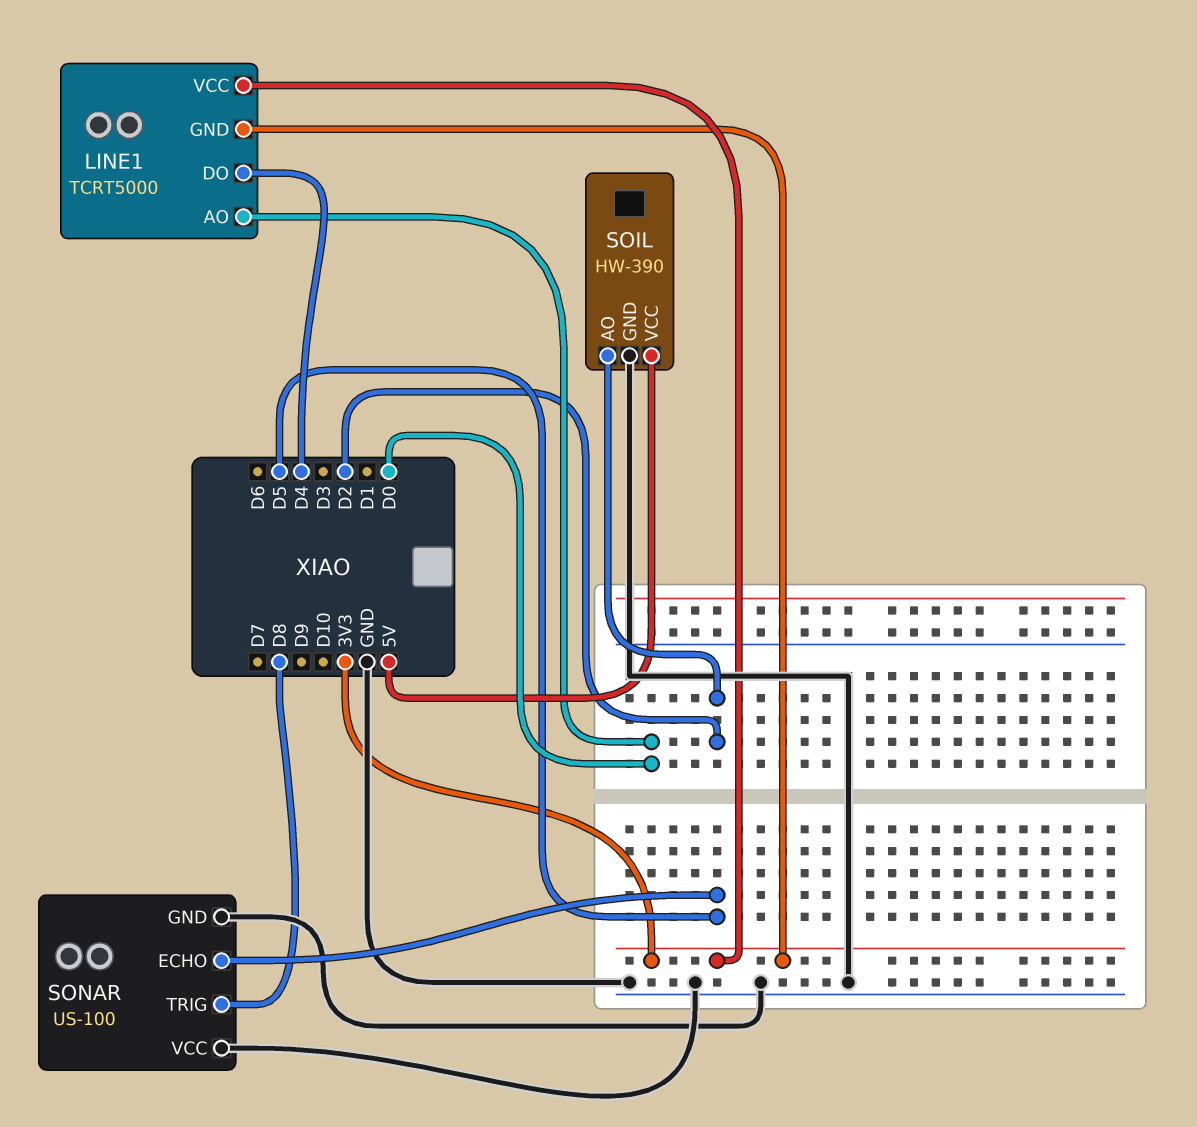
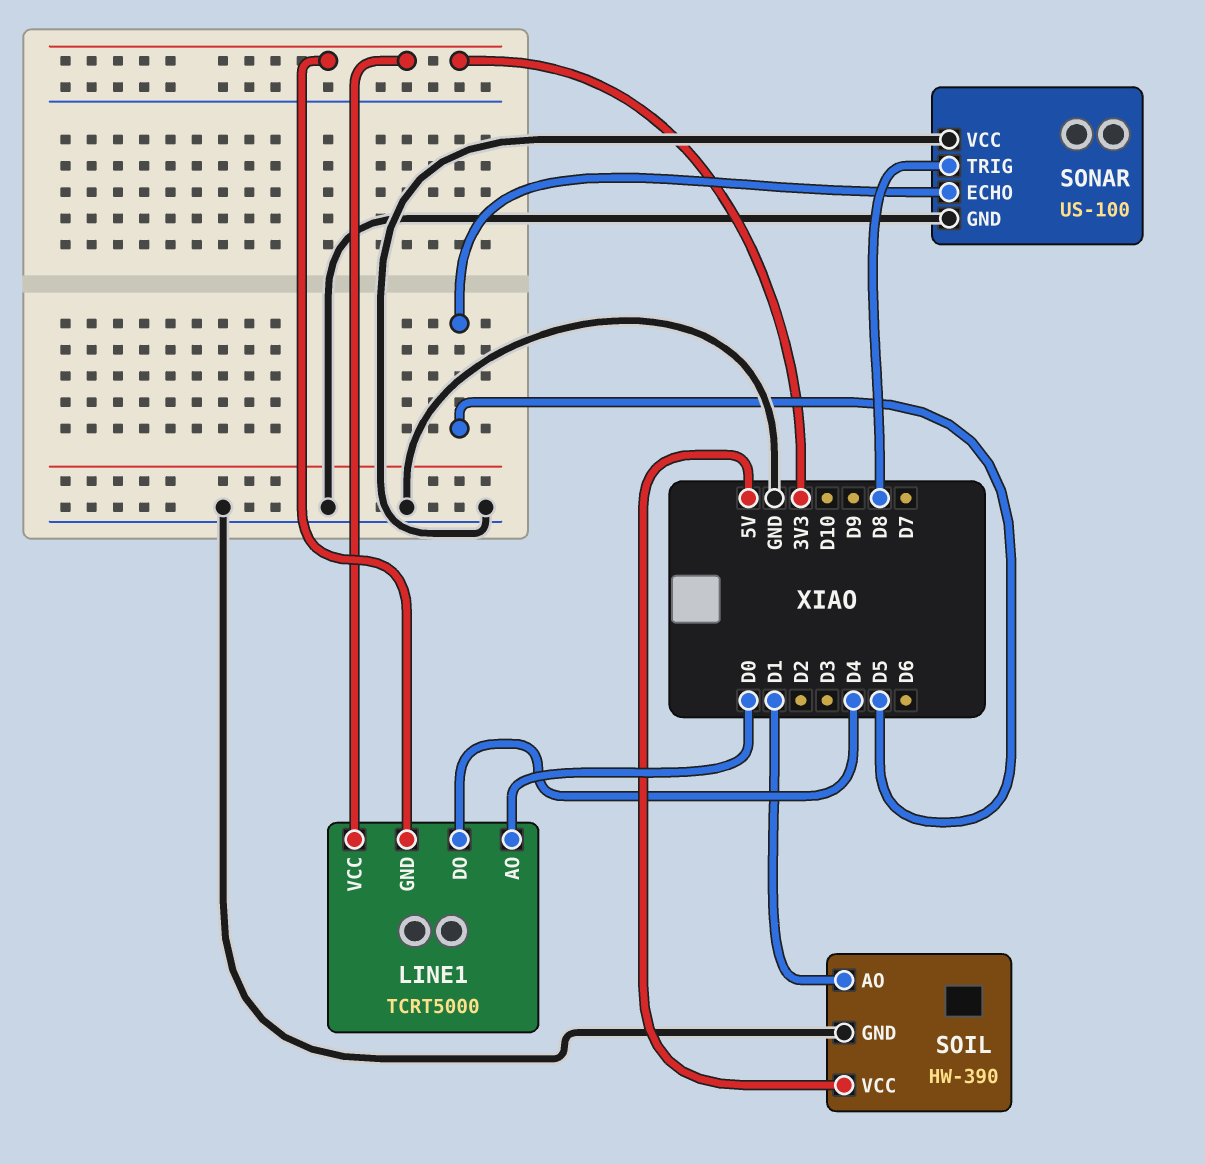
SOIL pin AO: D2 -> D1

